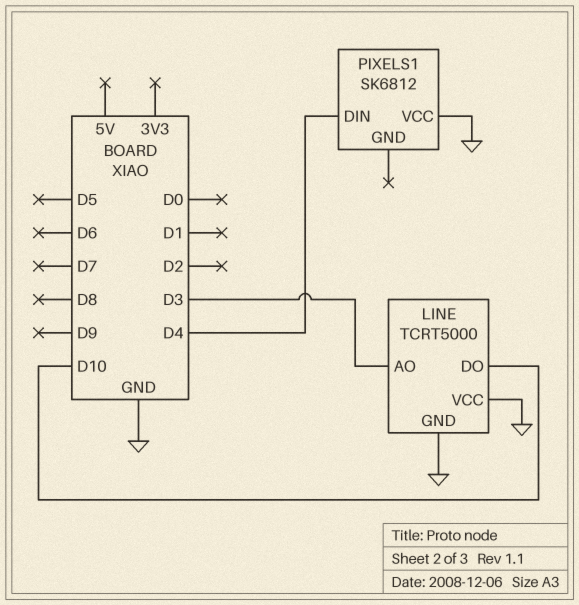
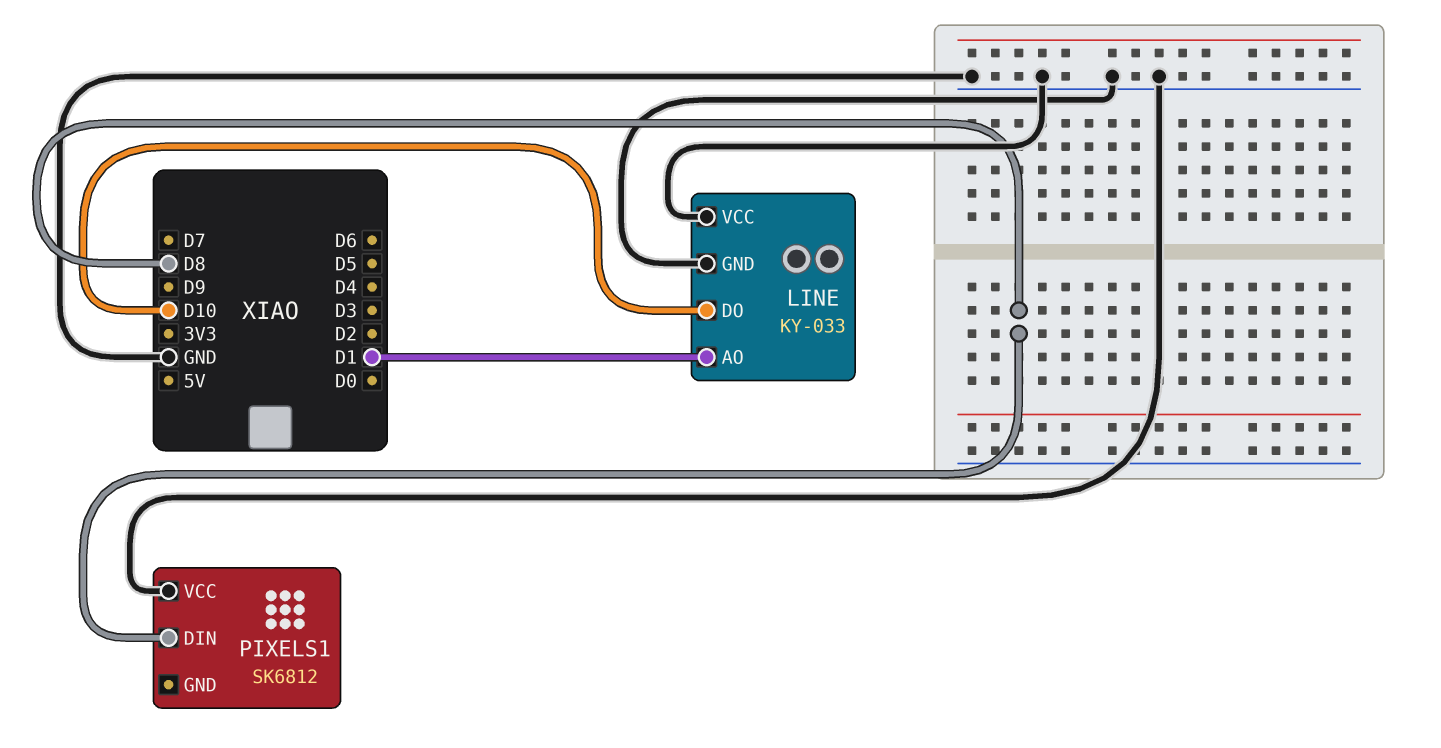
LINE: TCRT5000 -> KY-033
LINE pin AO: D3 -> D1
PIXELS1 pin DIN: D4 -> D8

